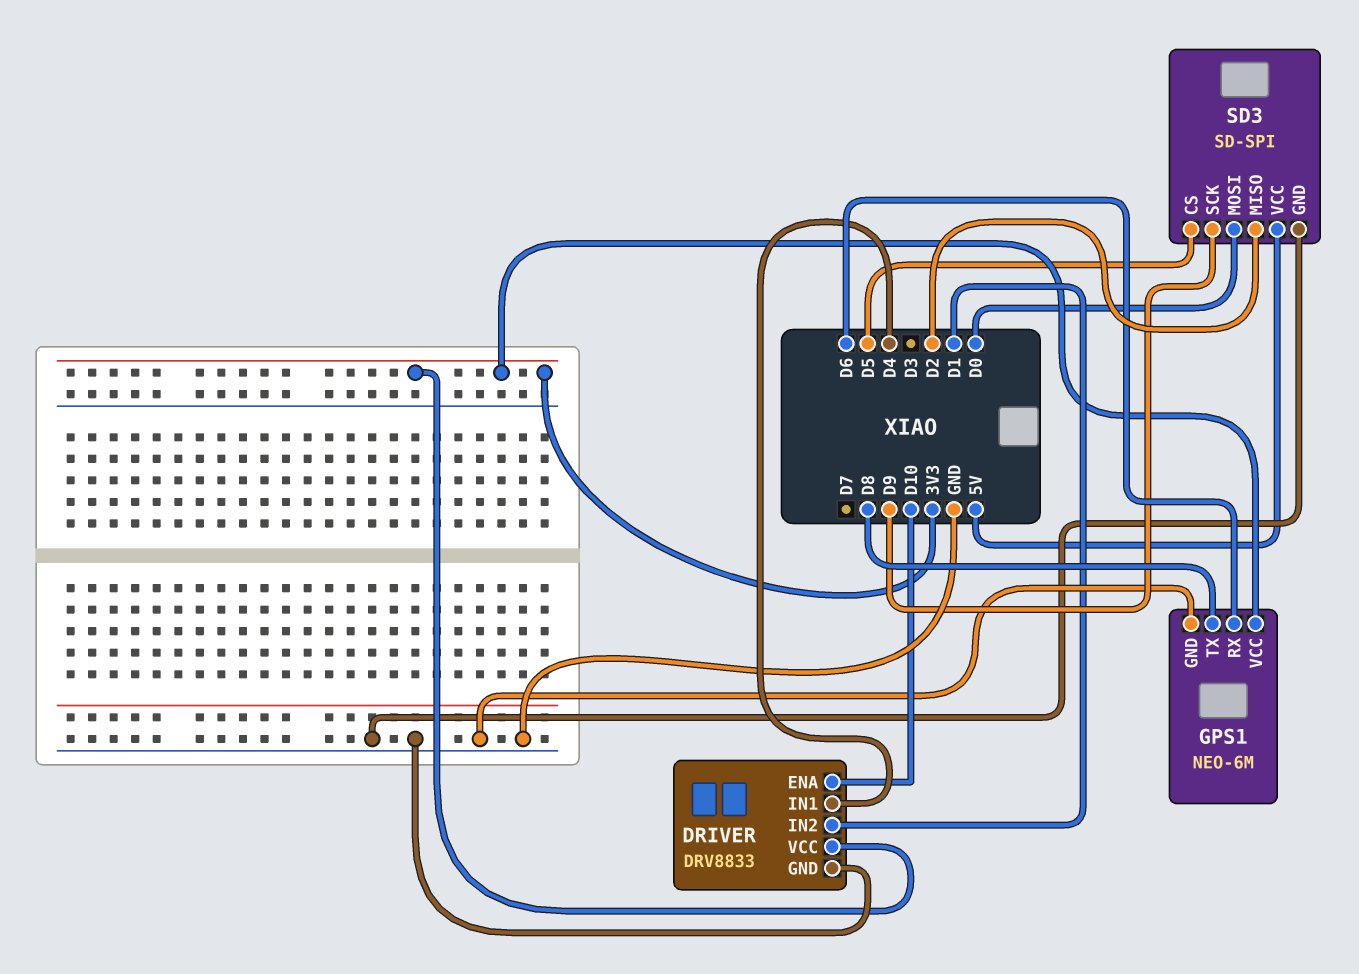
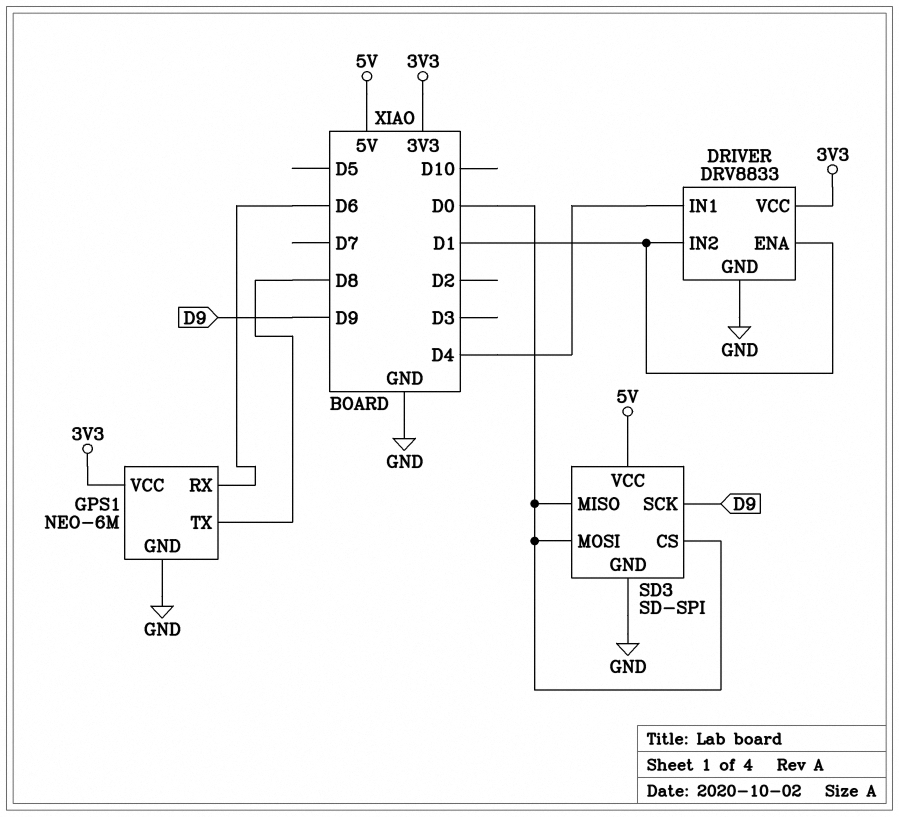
DRIVER pin ENA: D10 -> D1
SD3 pin CS: D5 -> D0
SD3 pin MISO: D2 -> D0

